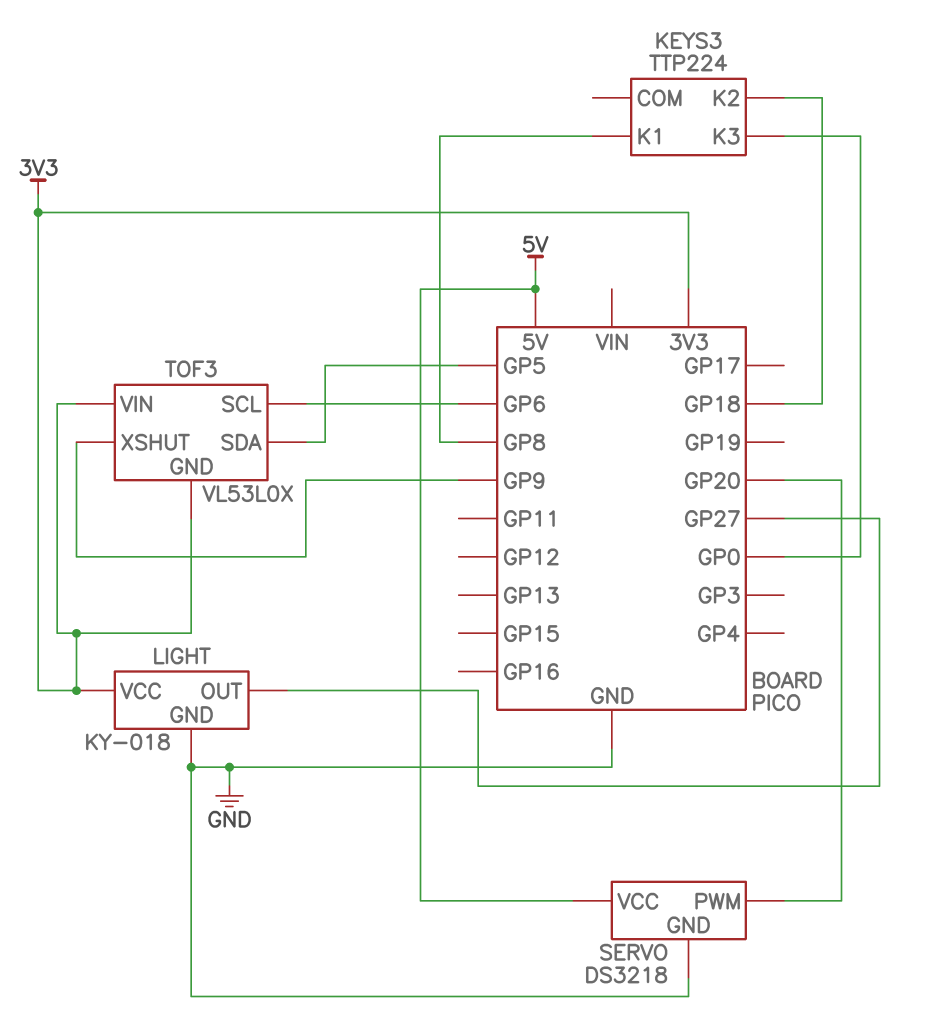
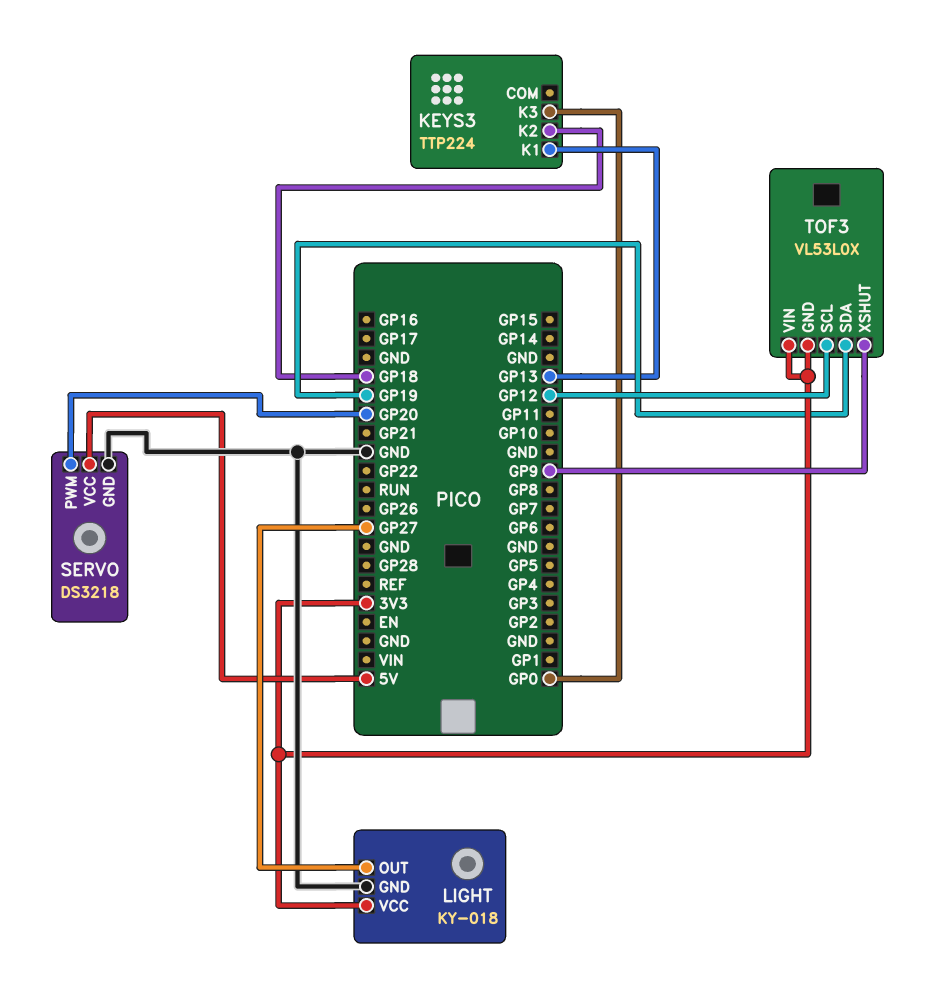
KEYS3 pin K1: GP8 -> GP13
TOF3 pin SCL: GP6 -> GP12
TOF3 pin SDA: GP5 -> GP19

